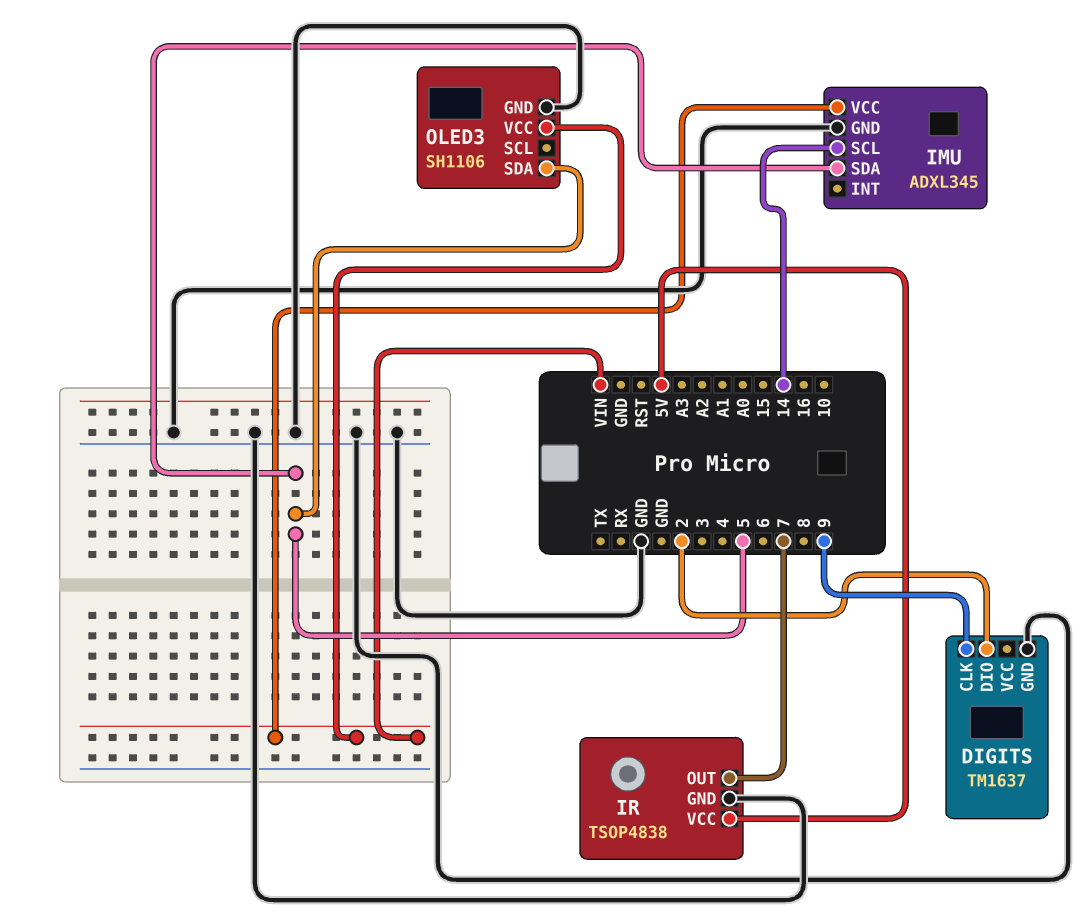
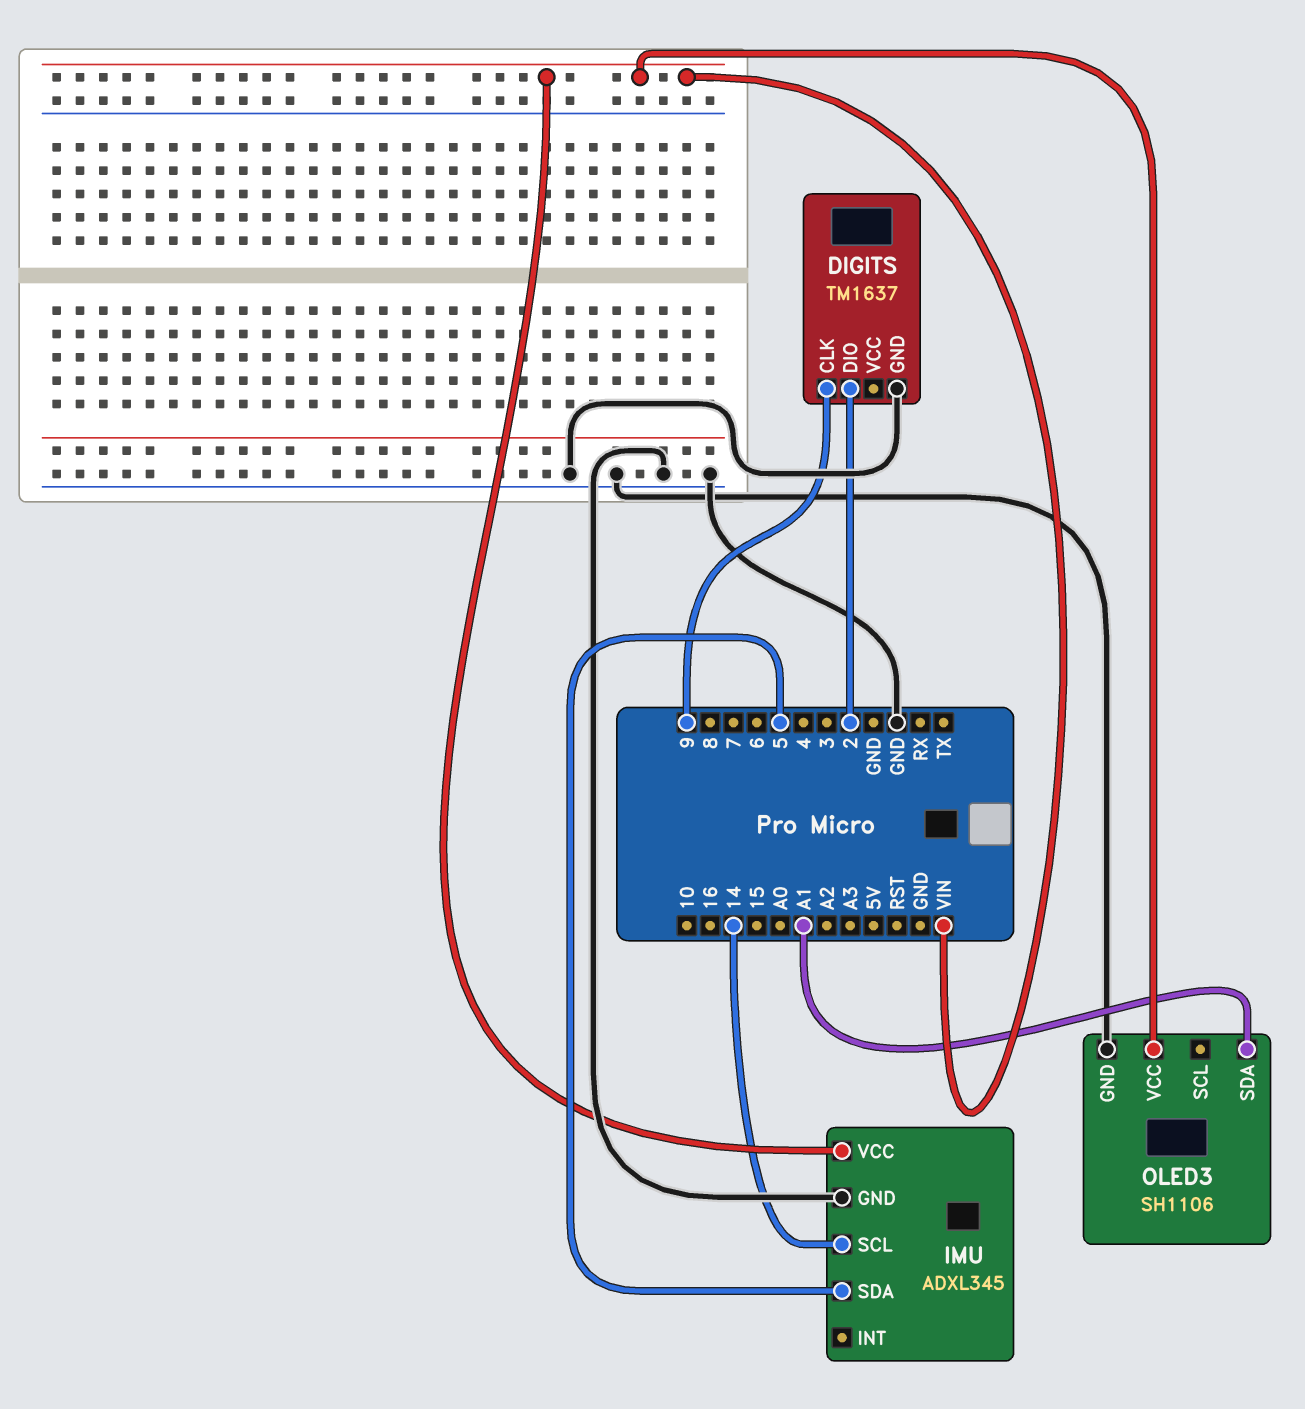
IR: TSOP4838 -> none
IR pin GND: GND -> none
IR pin OUT: 7 -> none
IR pin VCC: 5V -> none
OLED3 pin SDA: 5 -> A1

